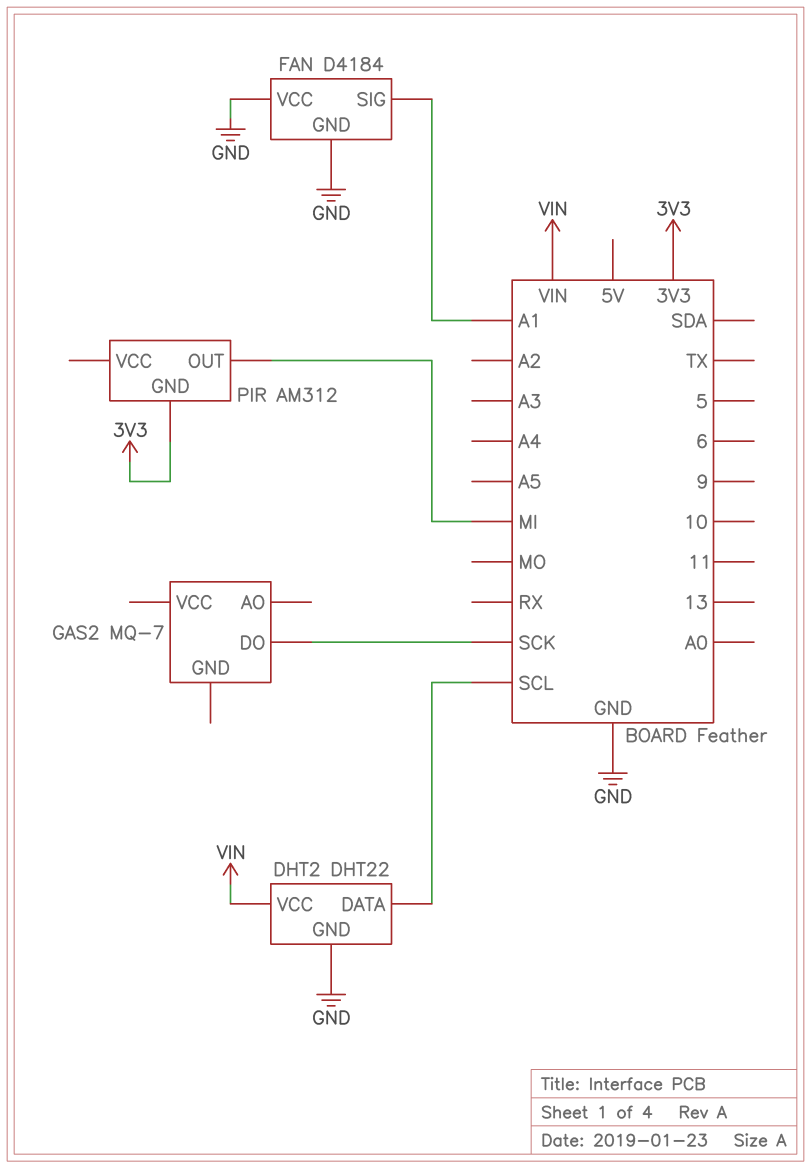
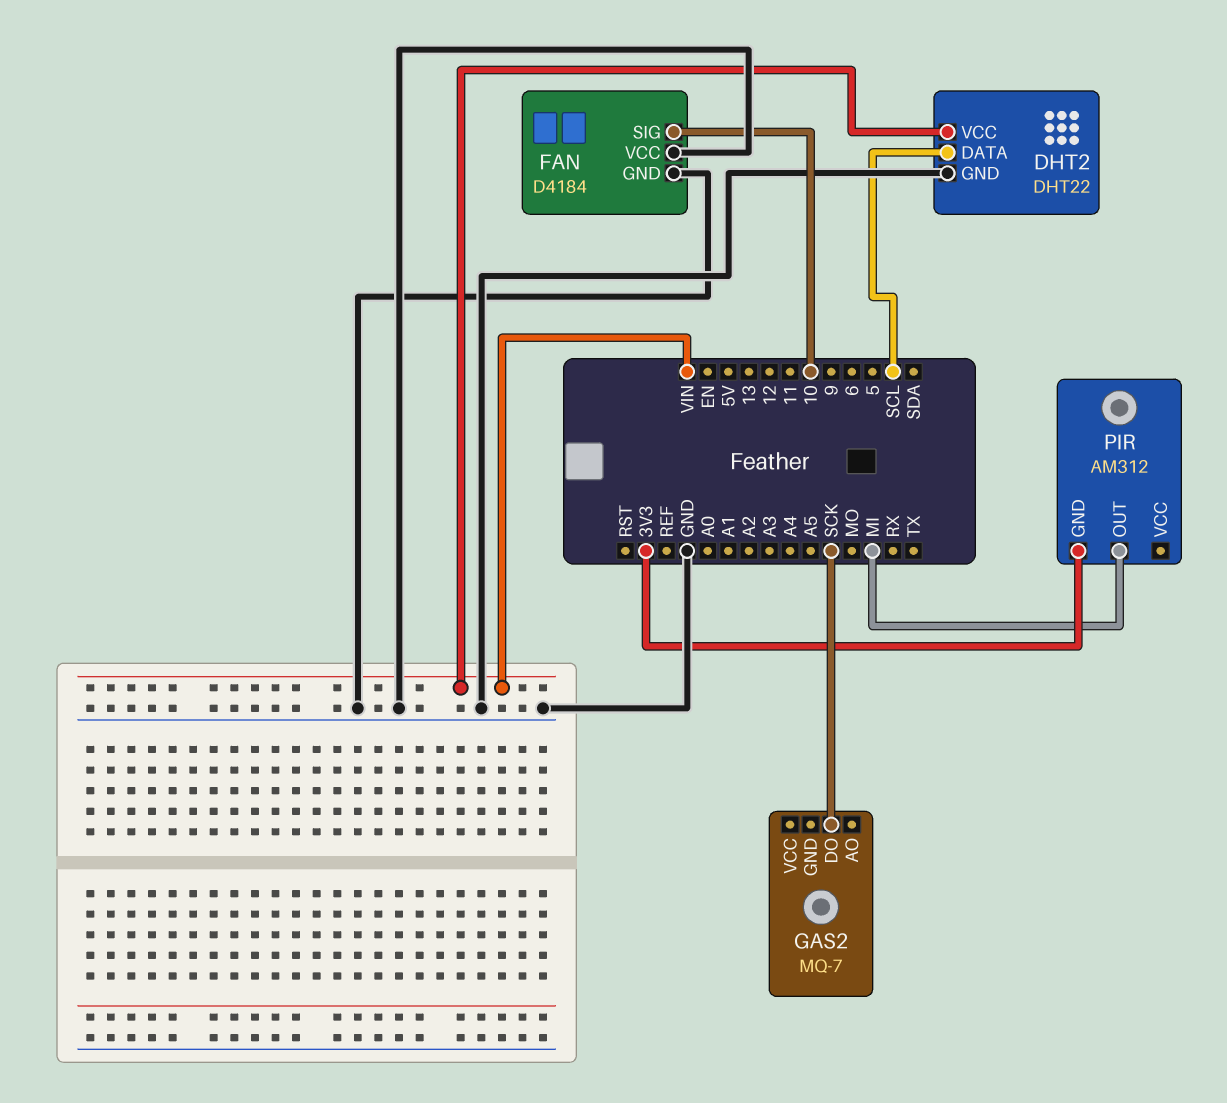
FAN pin SIG: A1 -> 10

